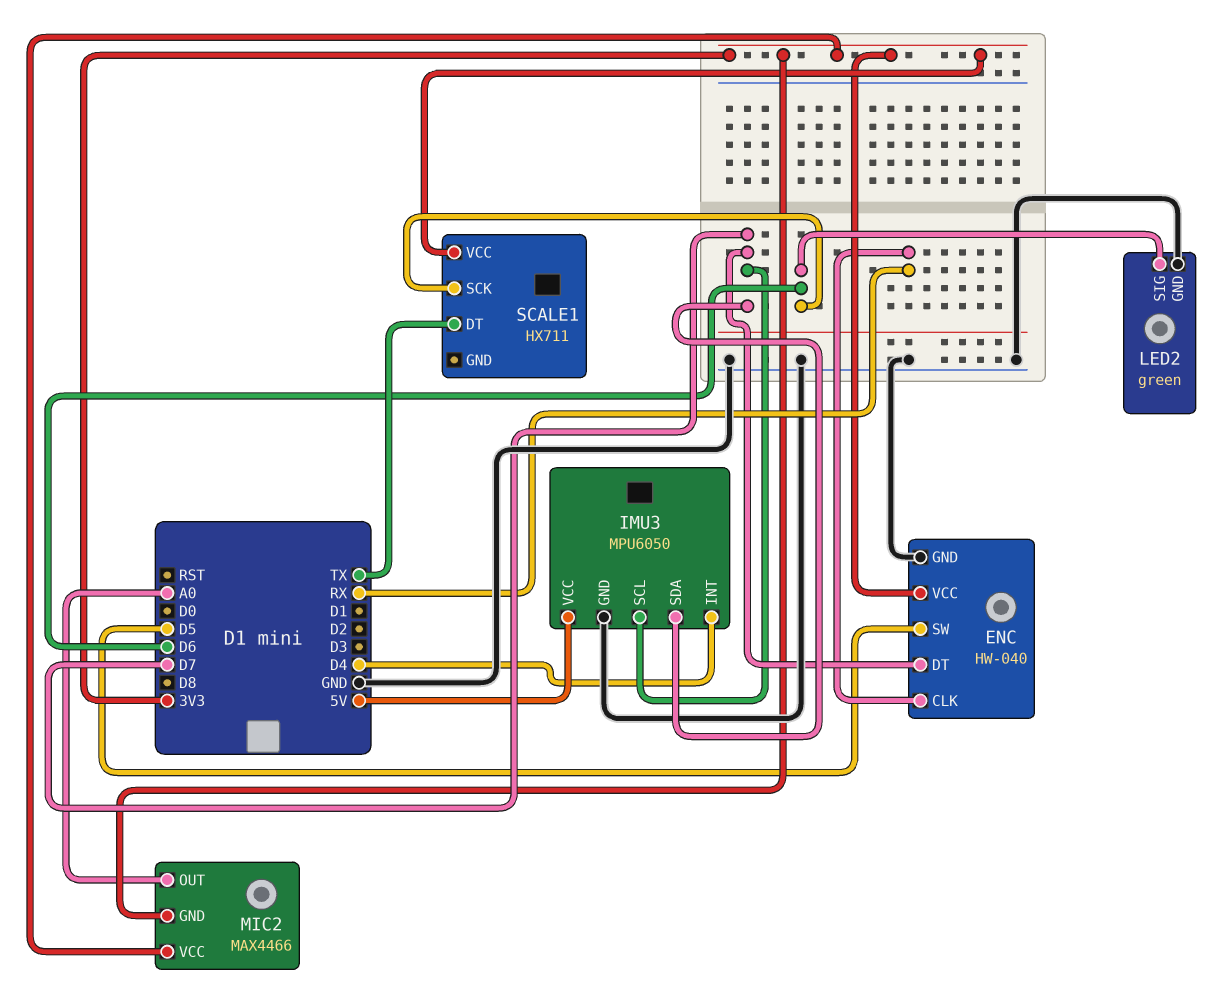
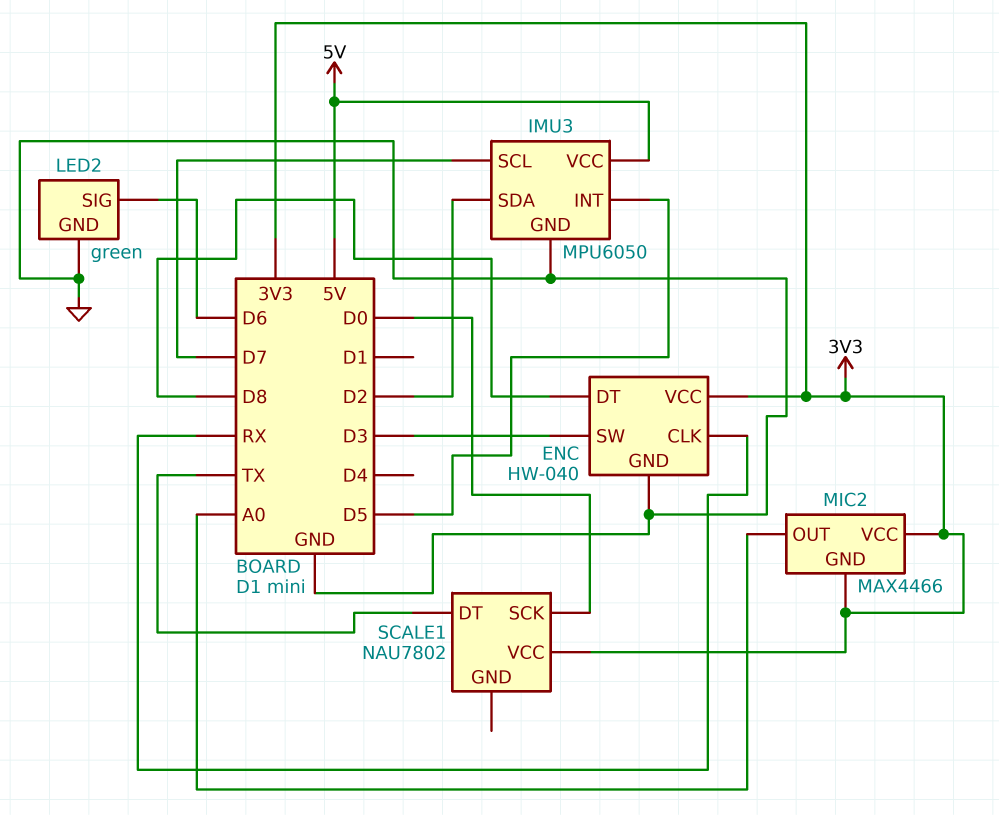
ENC pin DT: D7 -> D8
ENC pin SW: D5 -> D3
IMU3 pin INT: D4 -> D5
IMU3 pin SDA: D7 -> D2
SCALE1: HX711 -> NAU7802
SCALE1 pin SCK: D6 -> D0

